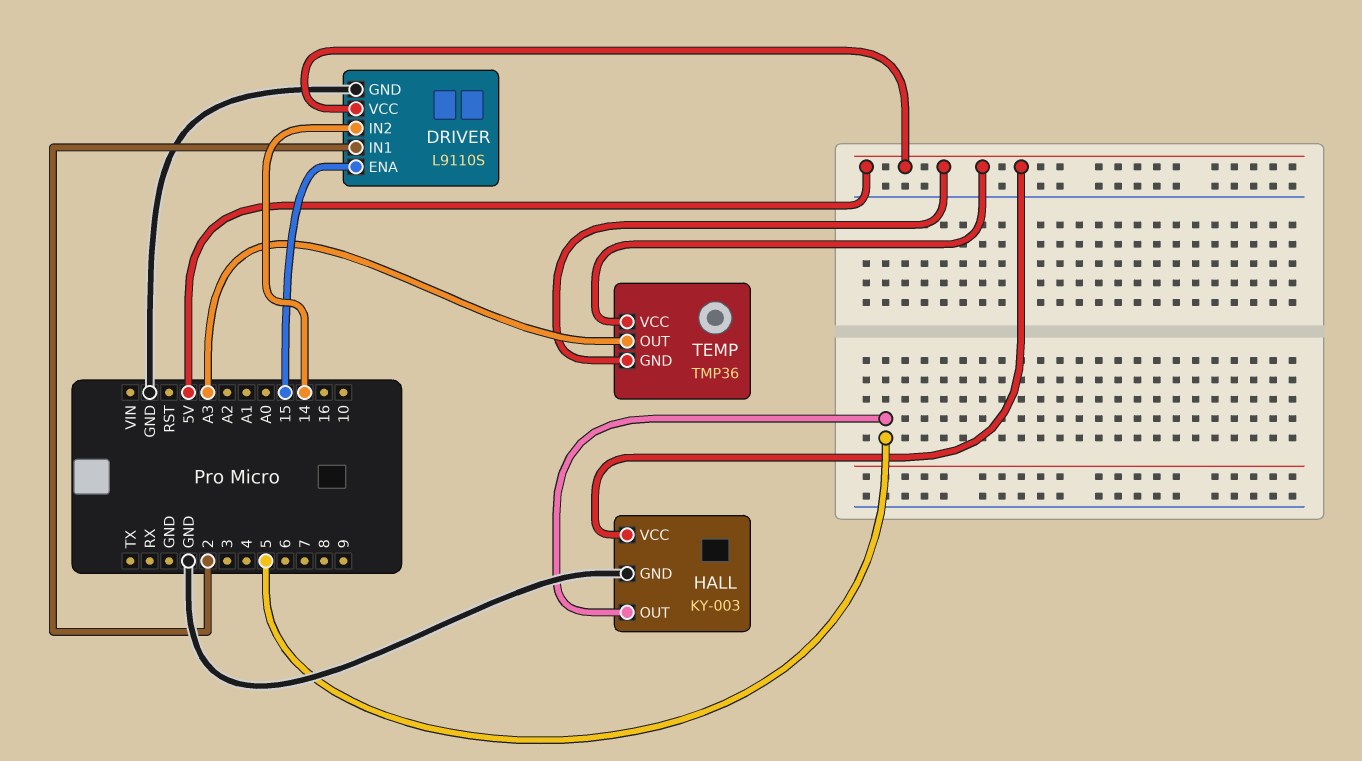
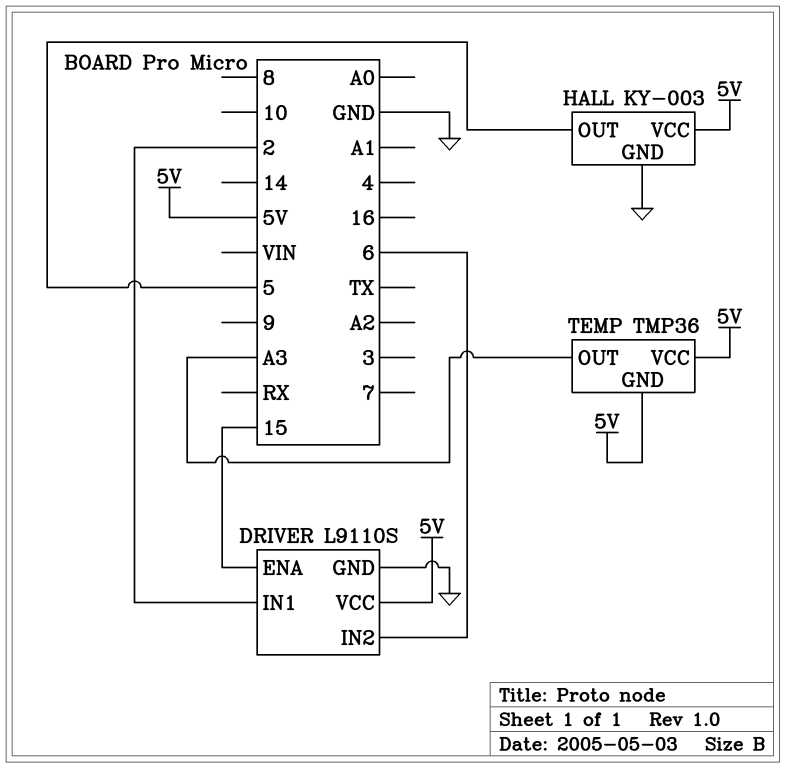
DRIVER pin IN2: 14 -> 6

